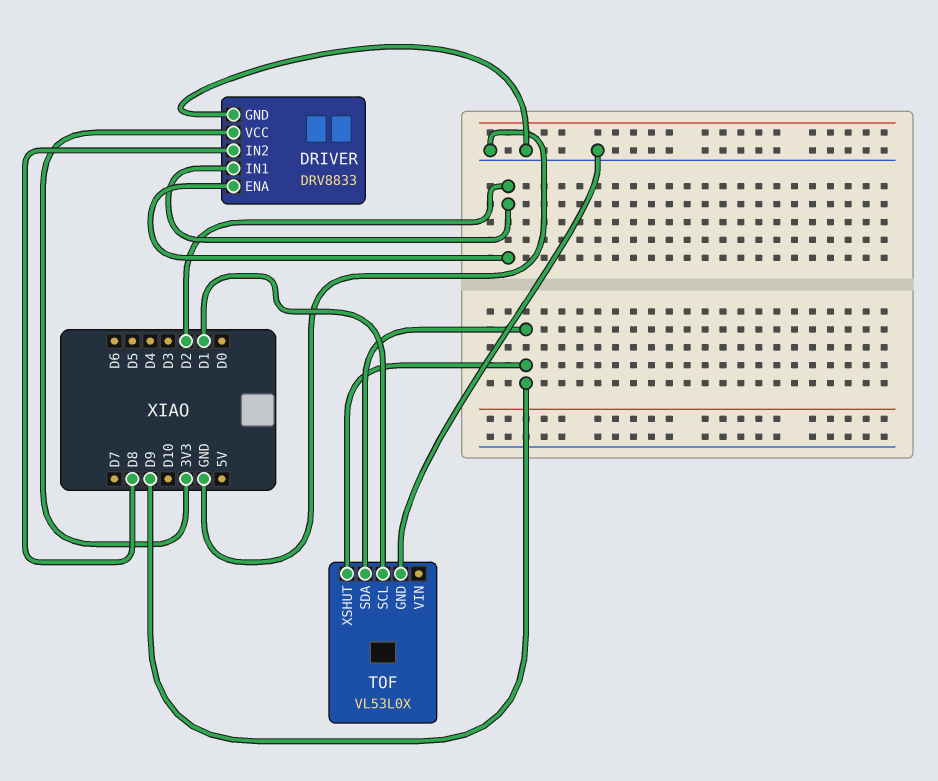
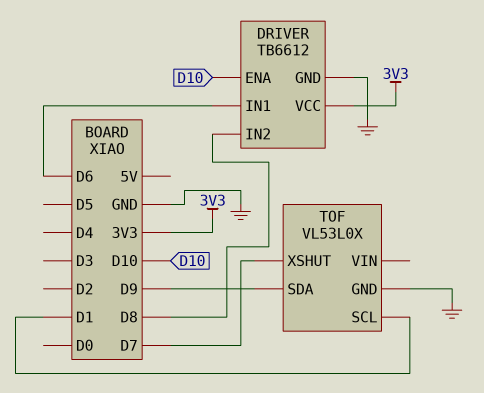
DRIVER: DRV8833 -> TB6612
DRIVER pin ENA: D2 -> D10
DRIVER pin IN1: D2 -> D6
TOF pin XSHUT: D9 -> D7

